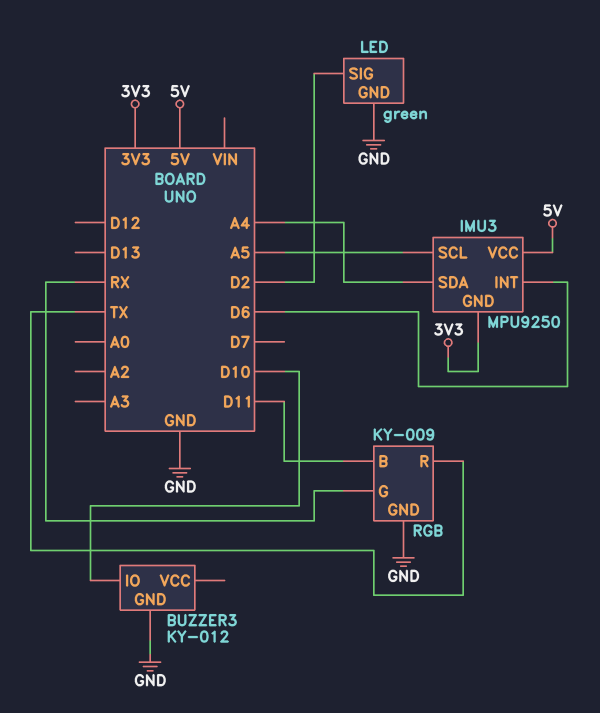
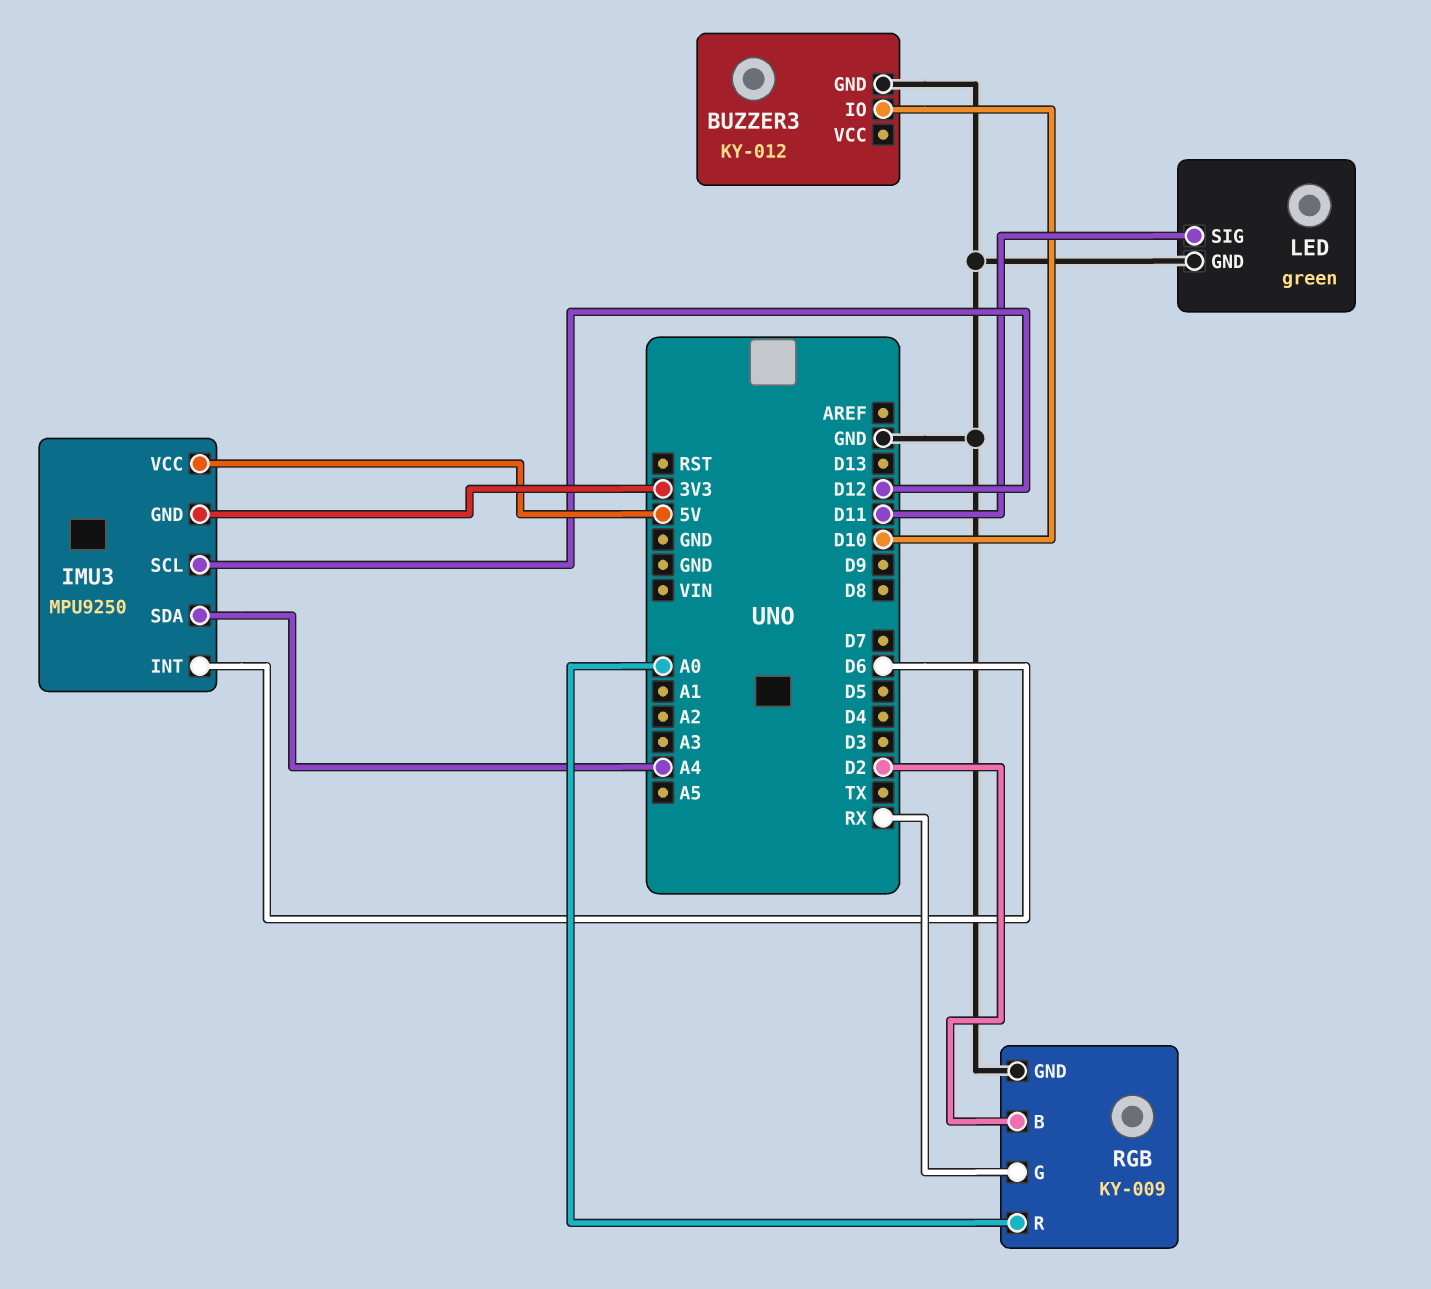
IMU3 pin SCL: A5 -> D12
LED pin SIG: D2 -> D11
RGB pin B: D11 -> D2
RGB pin R: TX -> A0

